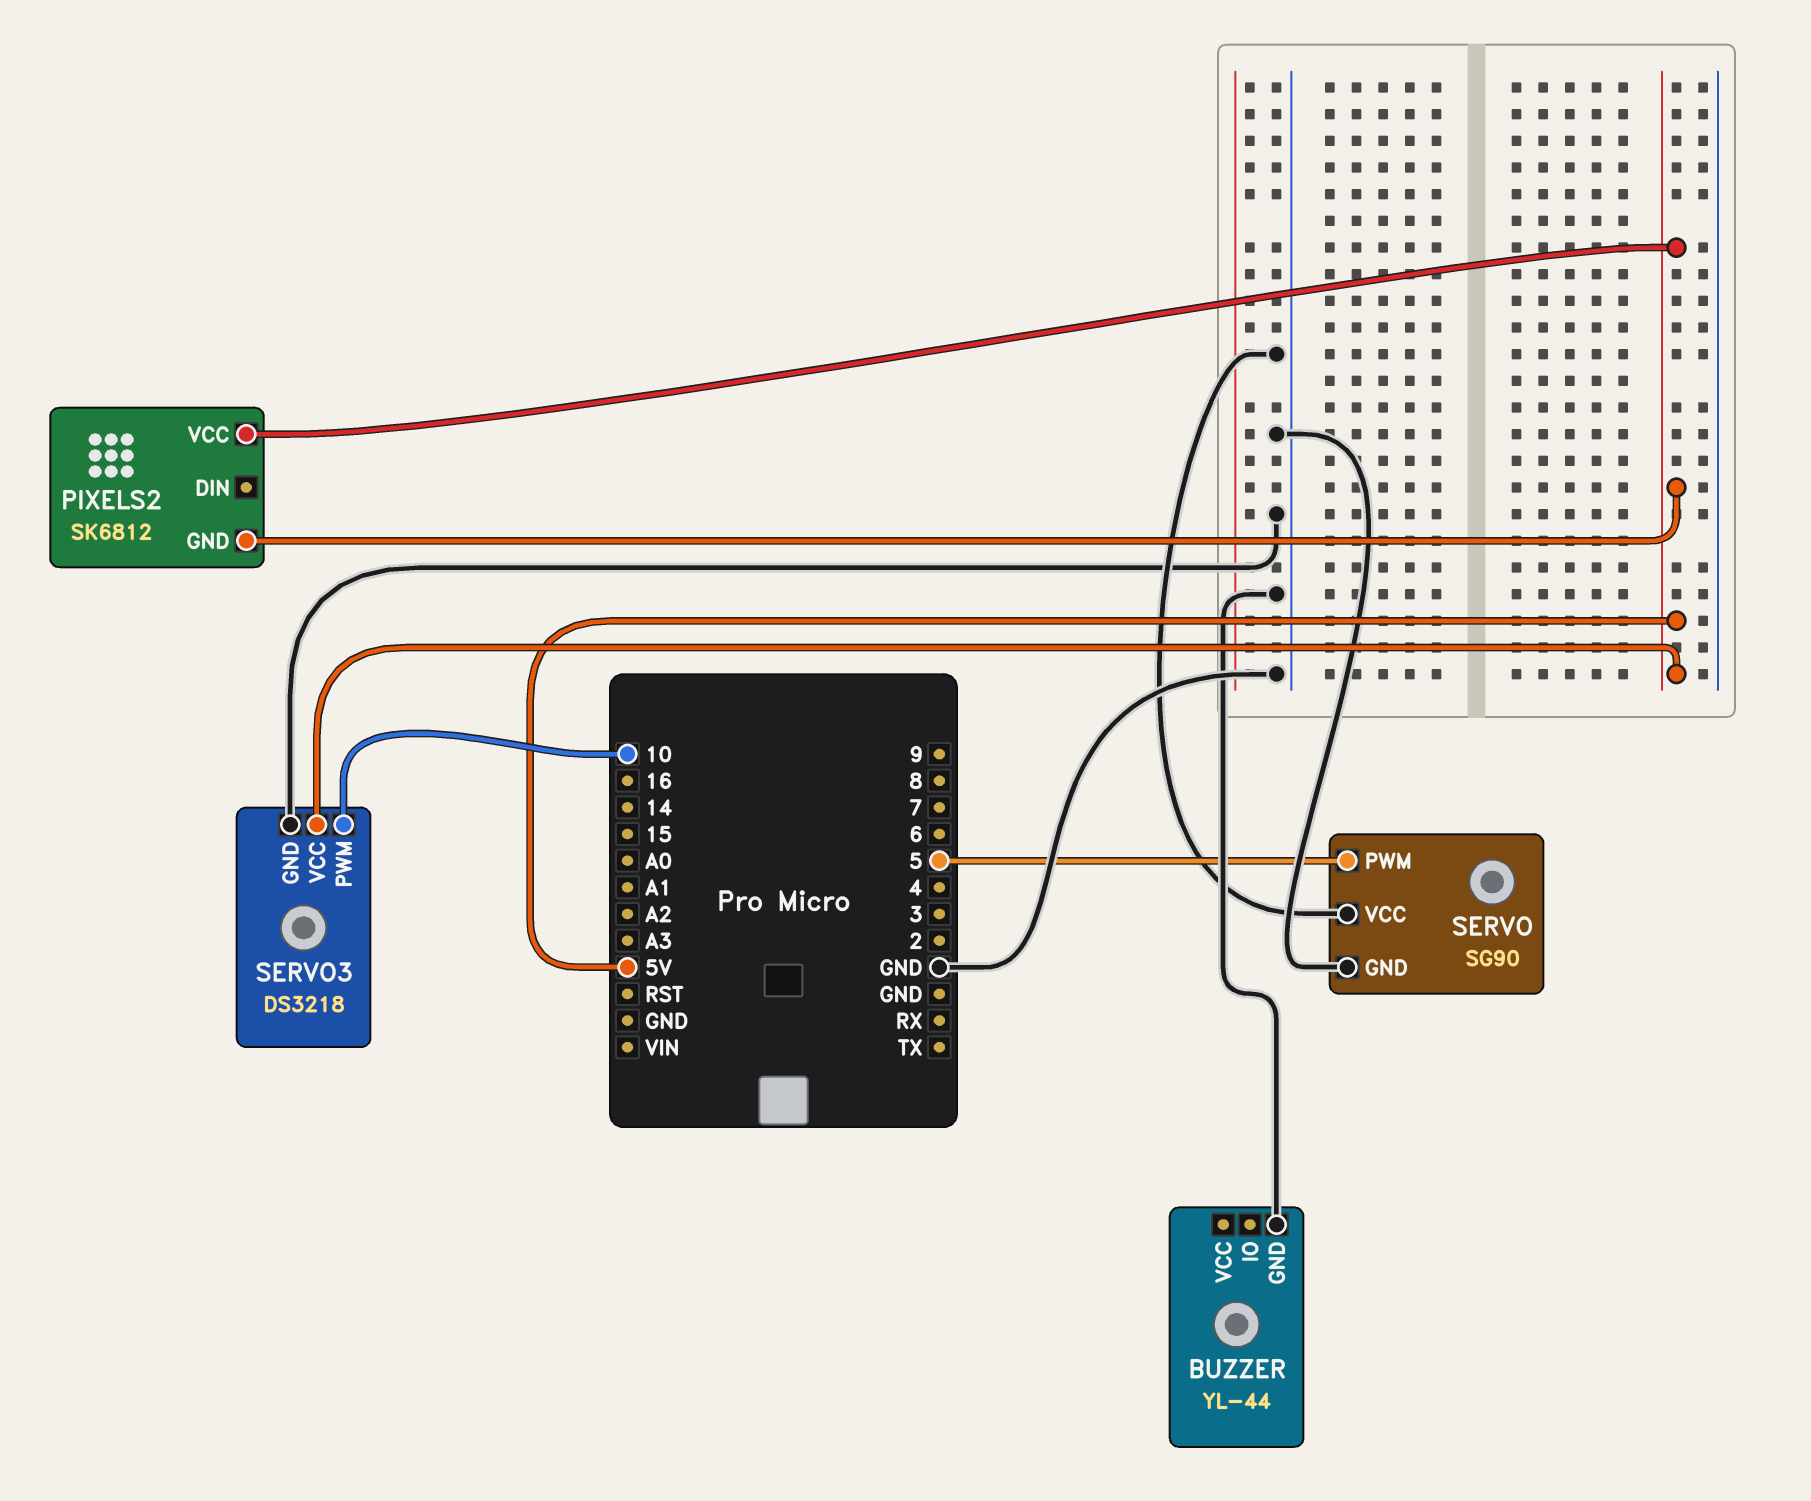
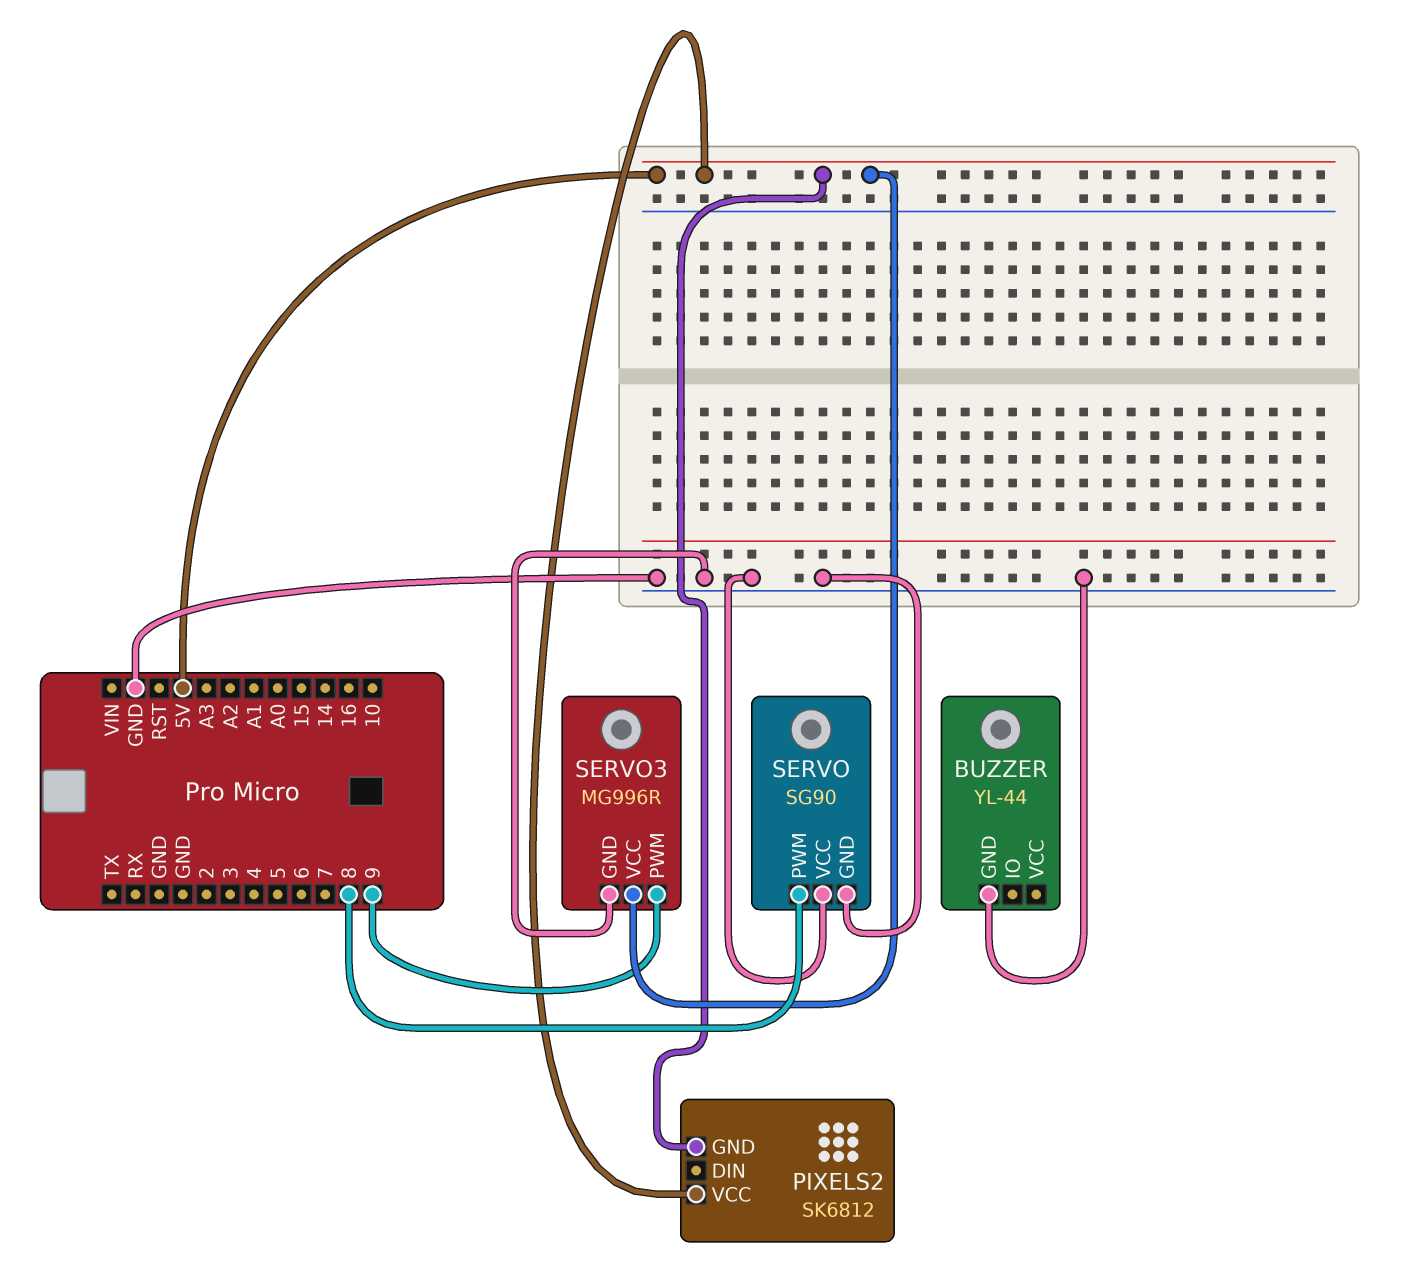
SERVO pin PWM: 5 -> 8
SERVO3: DS3218 -> MG996R
SERVO3 pin PWM: 10 -> 9

